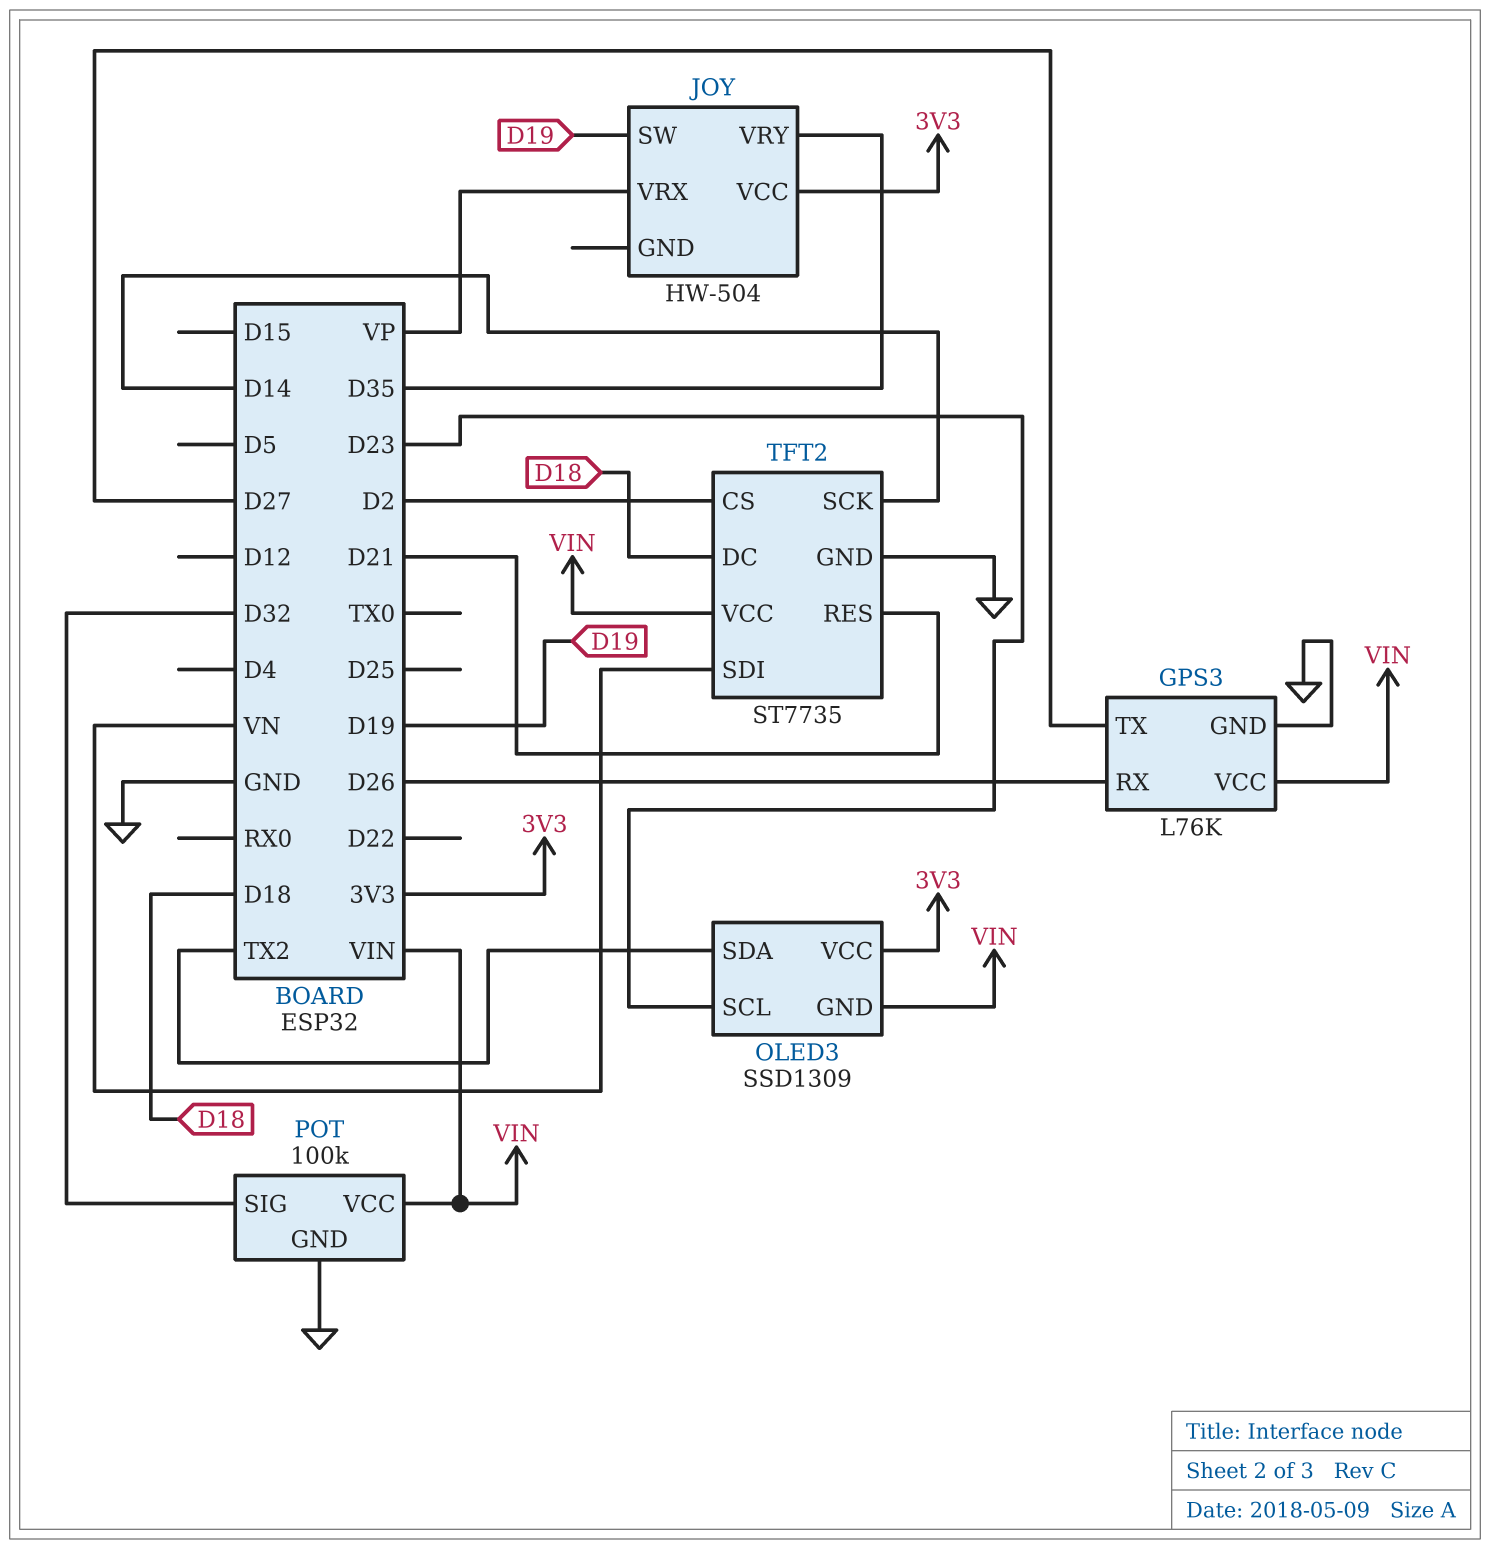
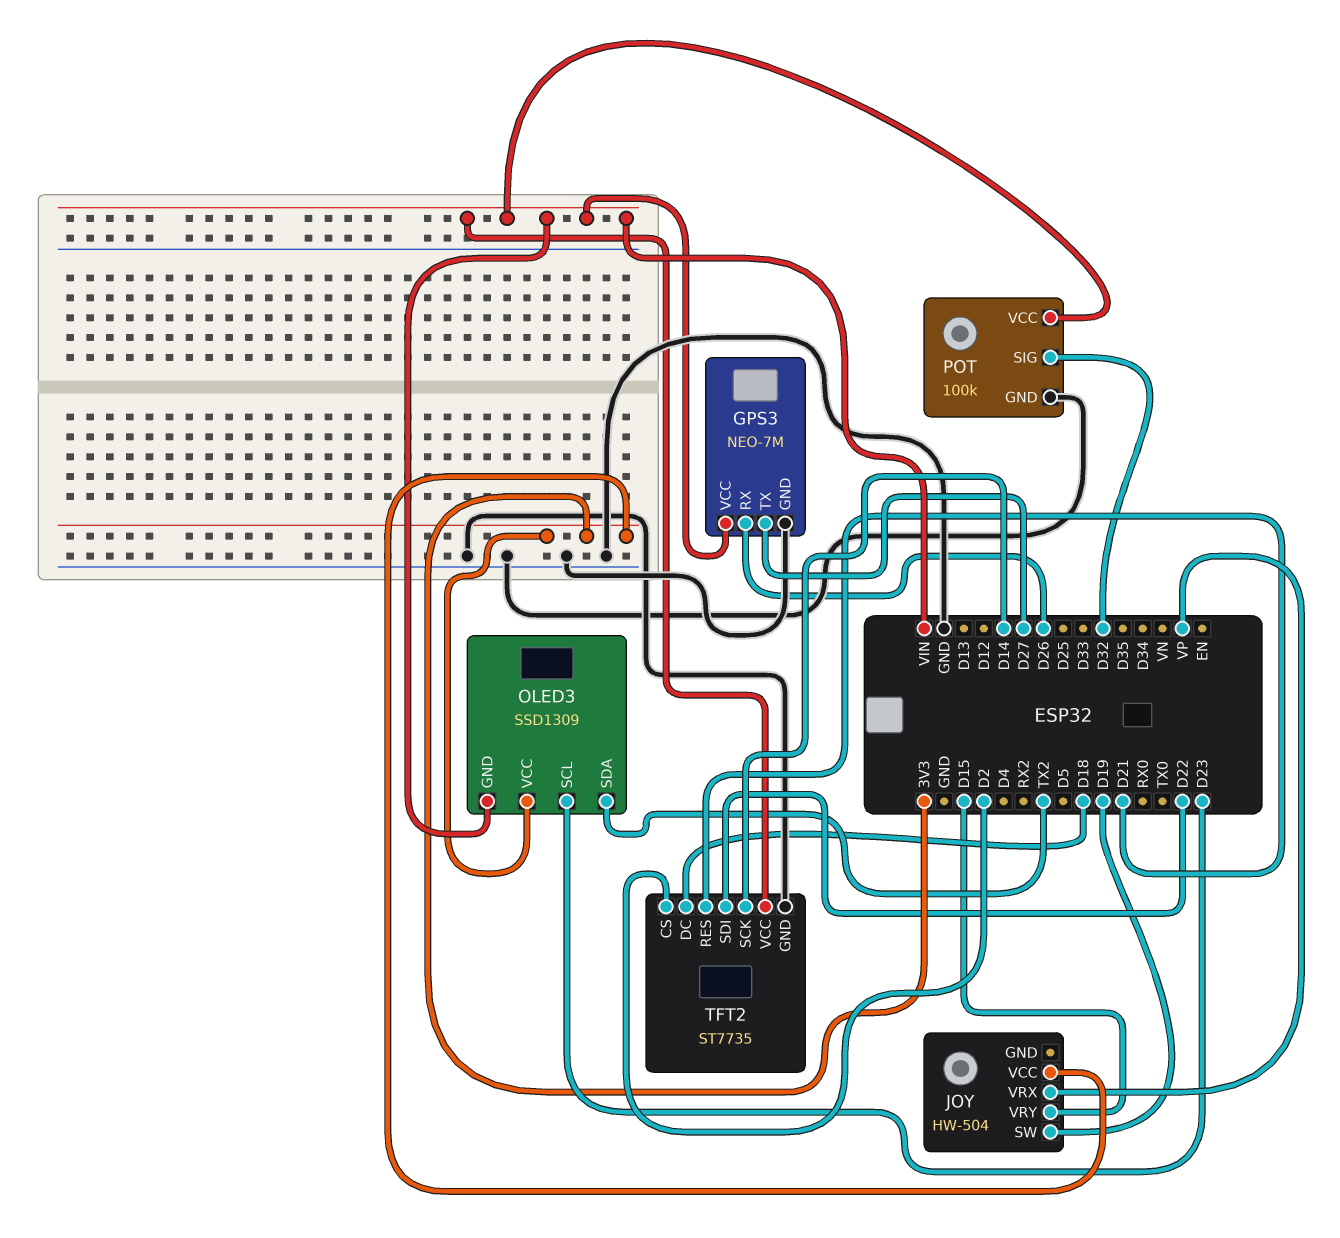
GPS3: L76K -> NEO-7M
JOY pin VRY: D35 -> D15
TFT2 pin SDI: VN -> D22

